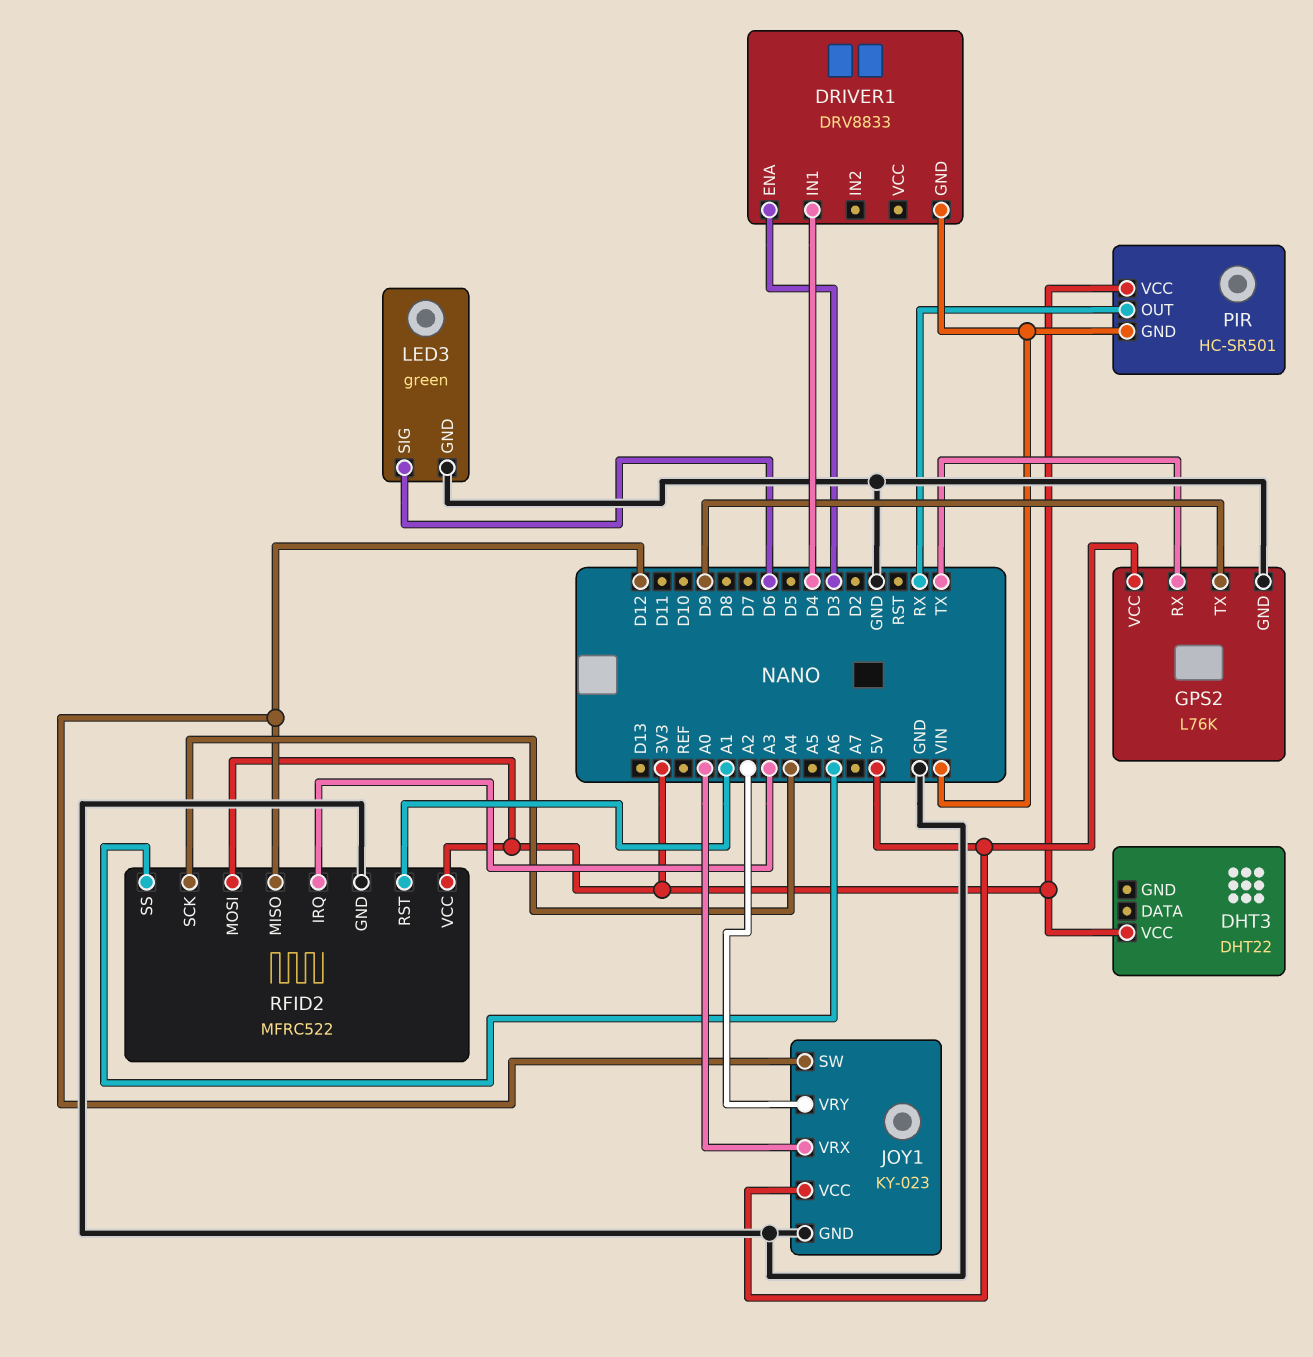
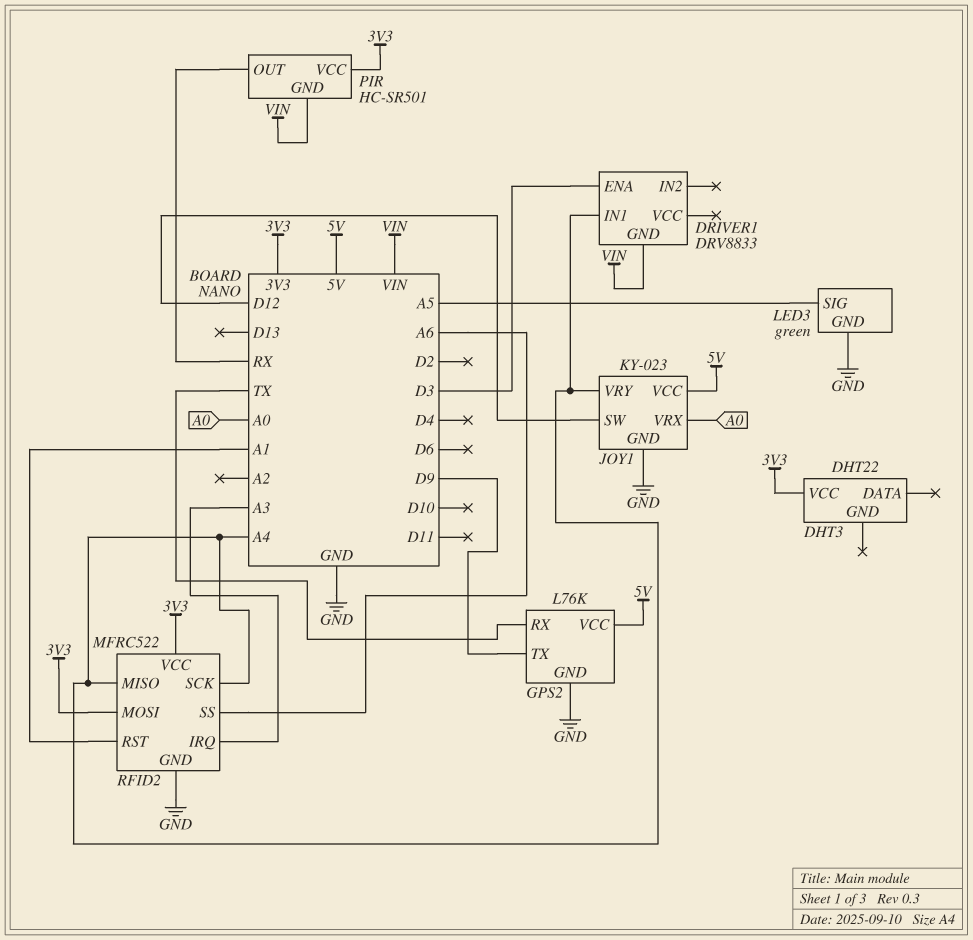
DRIVER1 pin IN1: D4 -> A4
JOY1 pin VRY: A2 -> A4
LED3 pin SIG: D6 -> A5
RFID2 pin MISO: D12 -> A4

